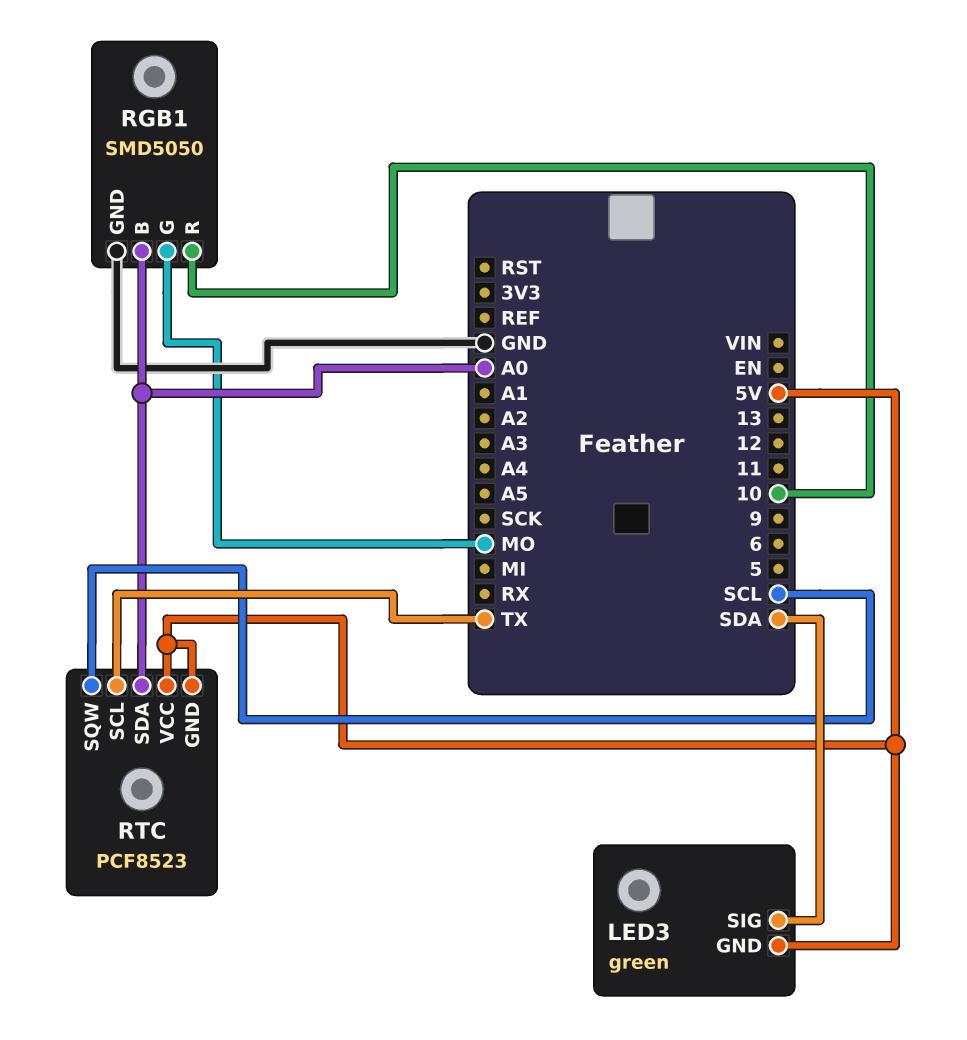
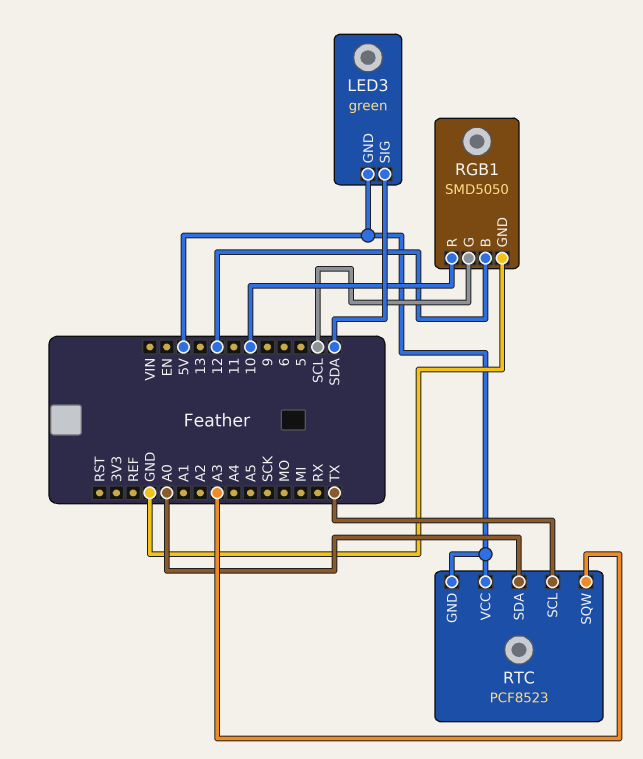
RGB1 pin B: A0 -> 12
RGB1 pin G: MO -> SCL
RTC pin SQW: SCL -> A3

